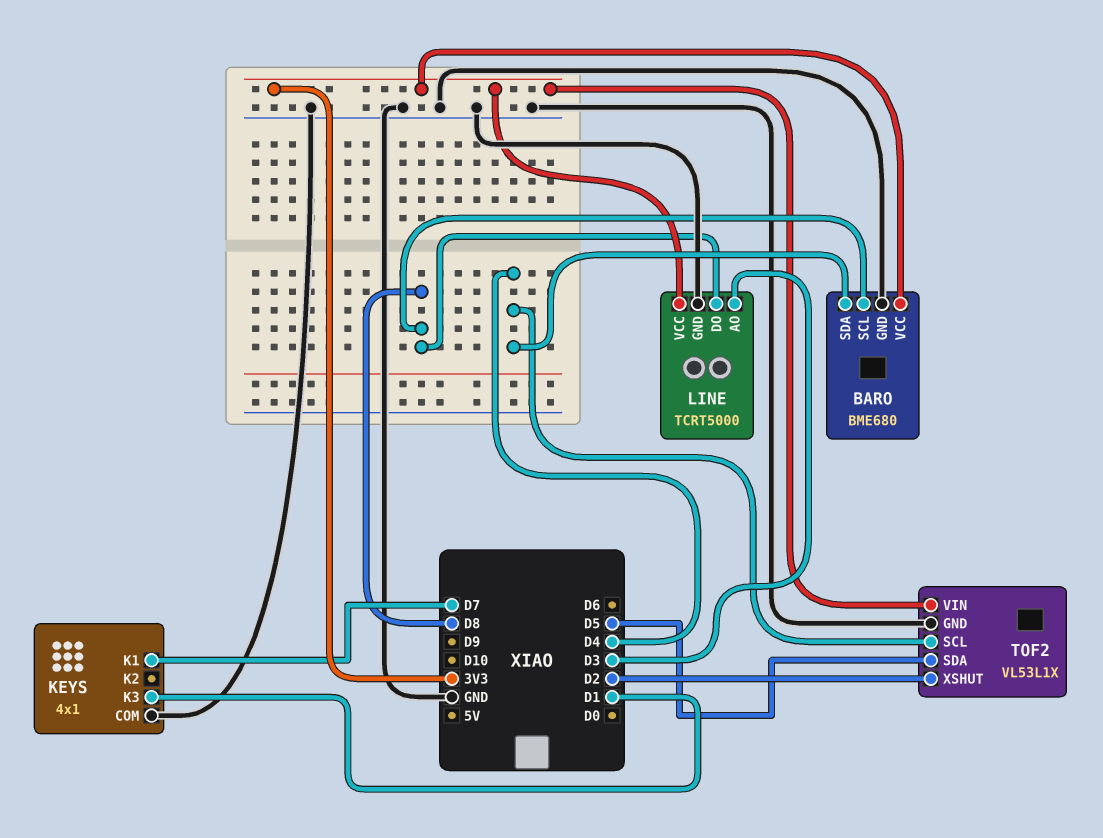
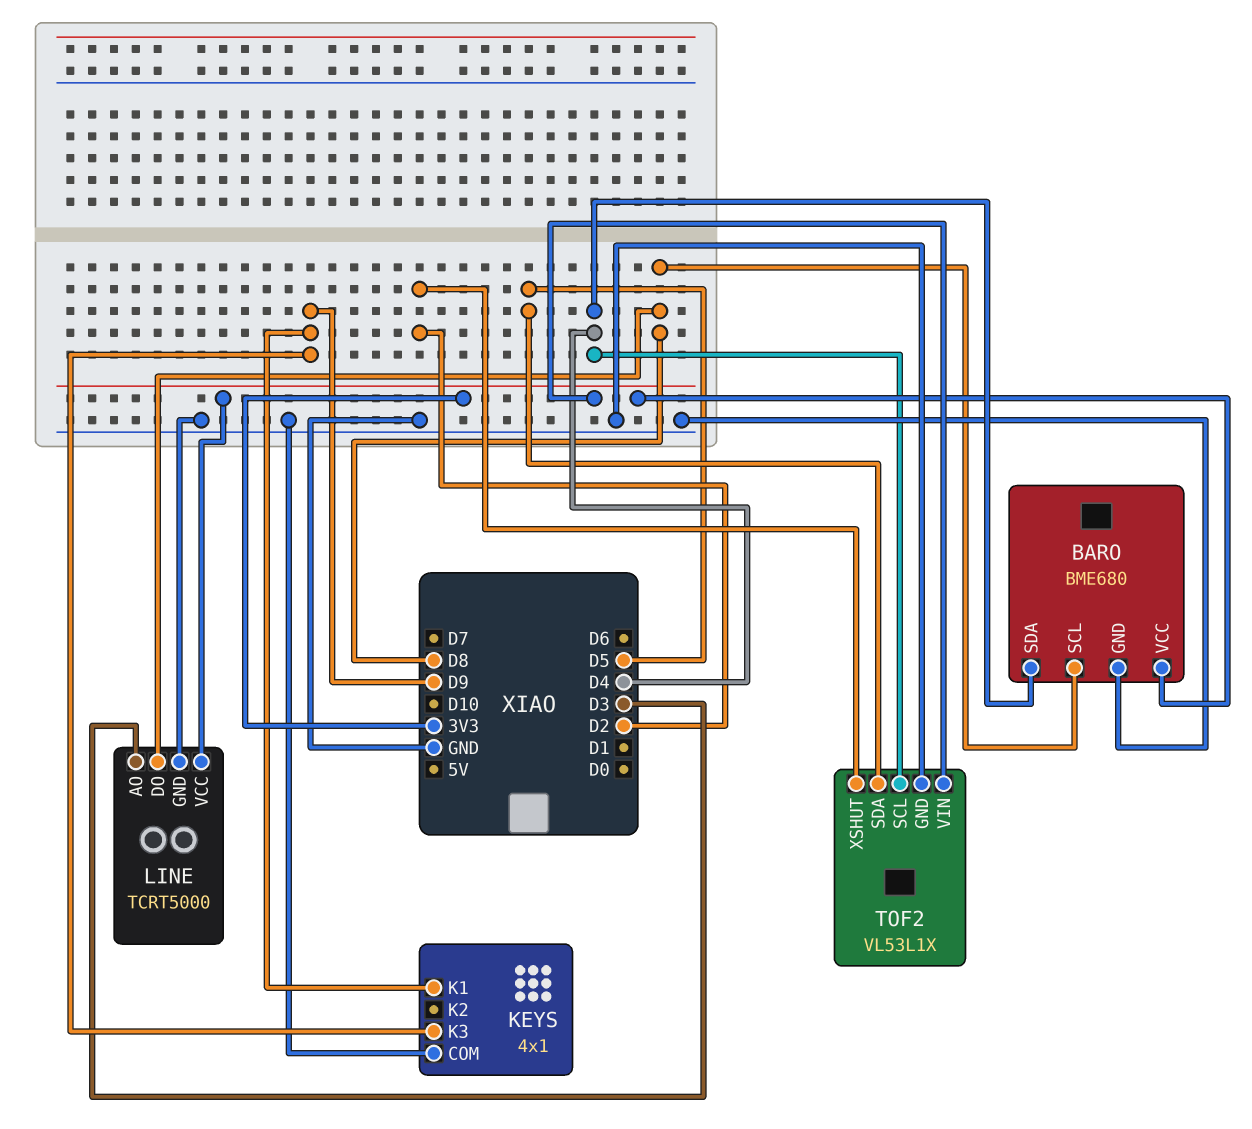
KEYS pin K1: D7 -> D9
KEYS pin K3: D1 -> D9

